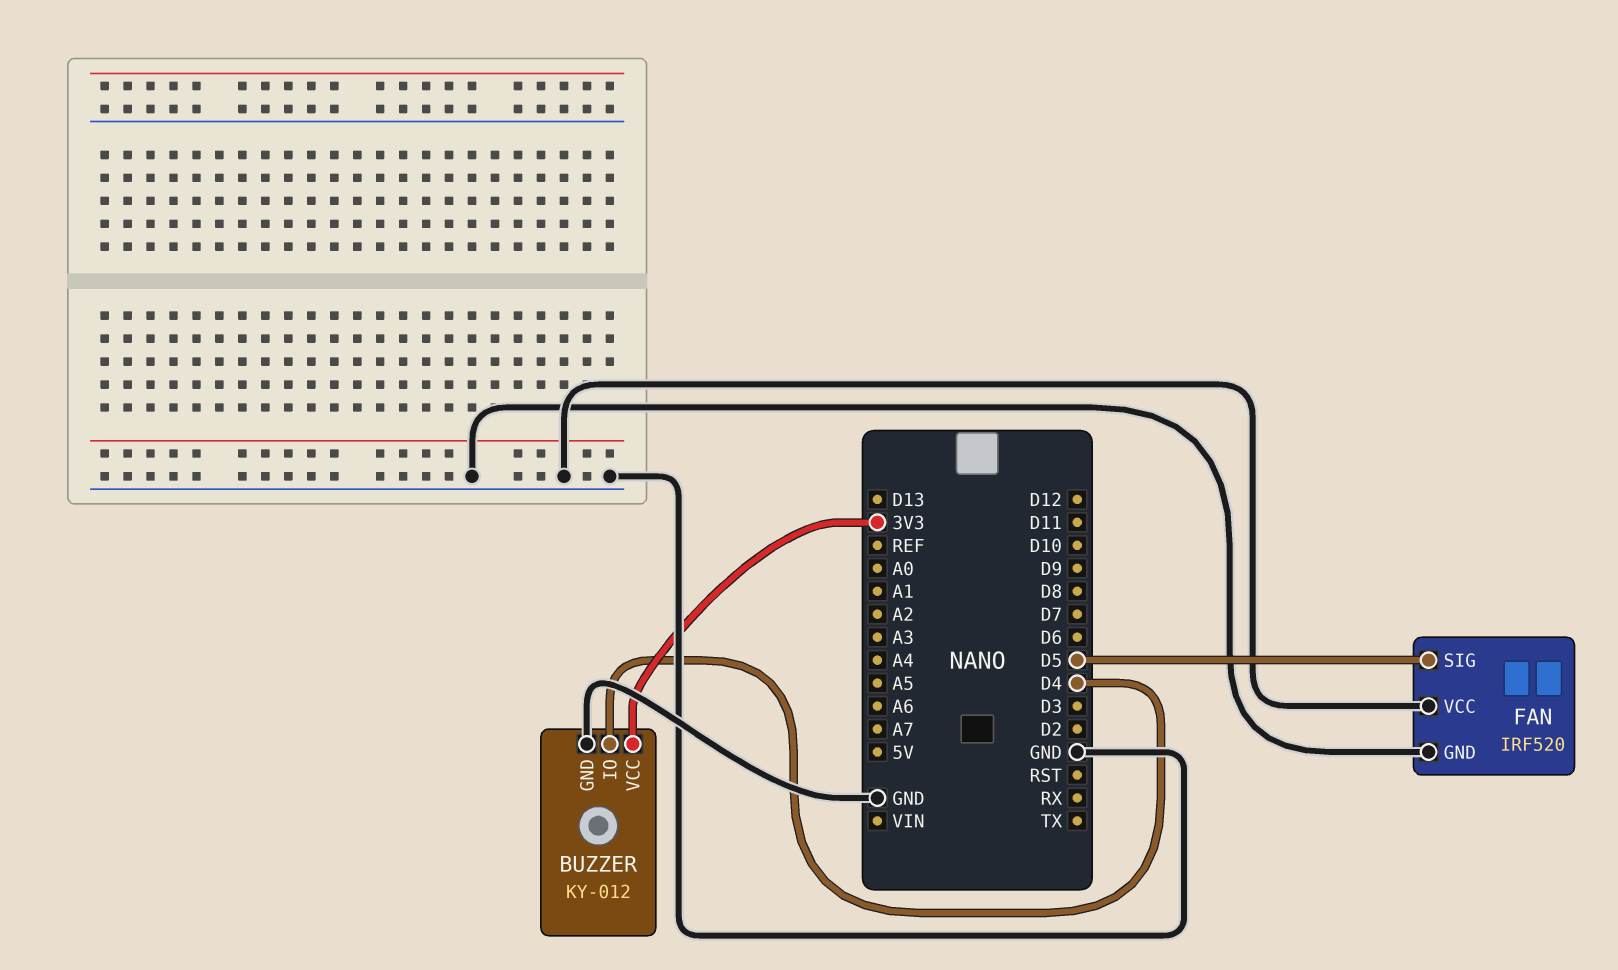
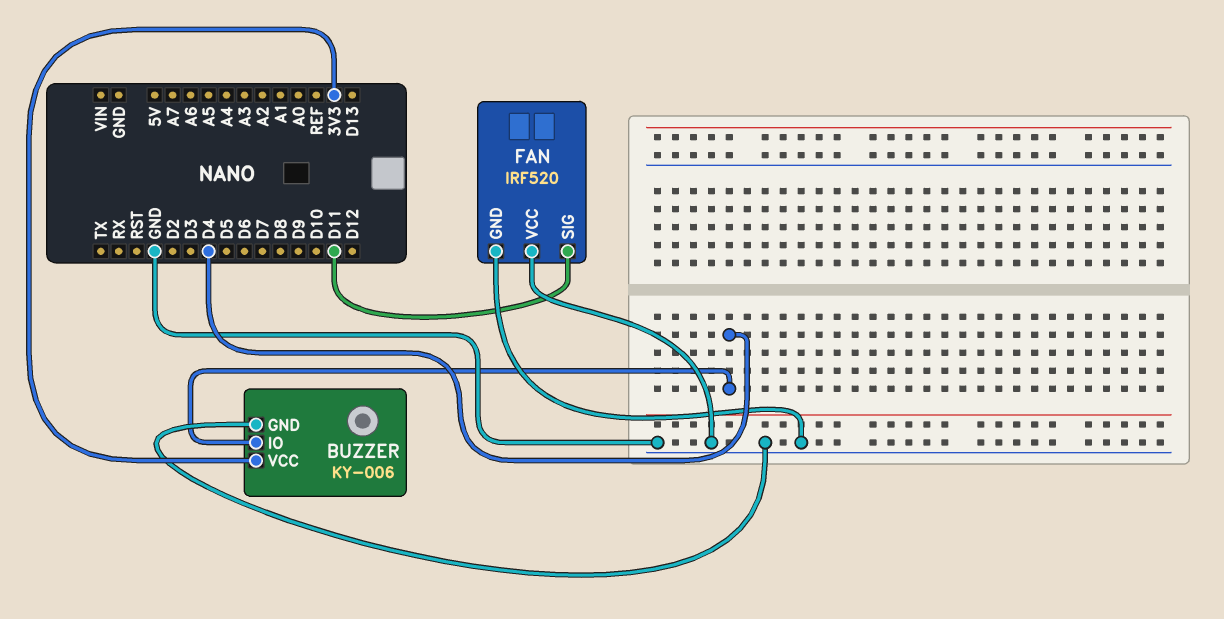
BUZZER: KY-012 -> KY-006
FAN pin SIG: D5 -> D11

